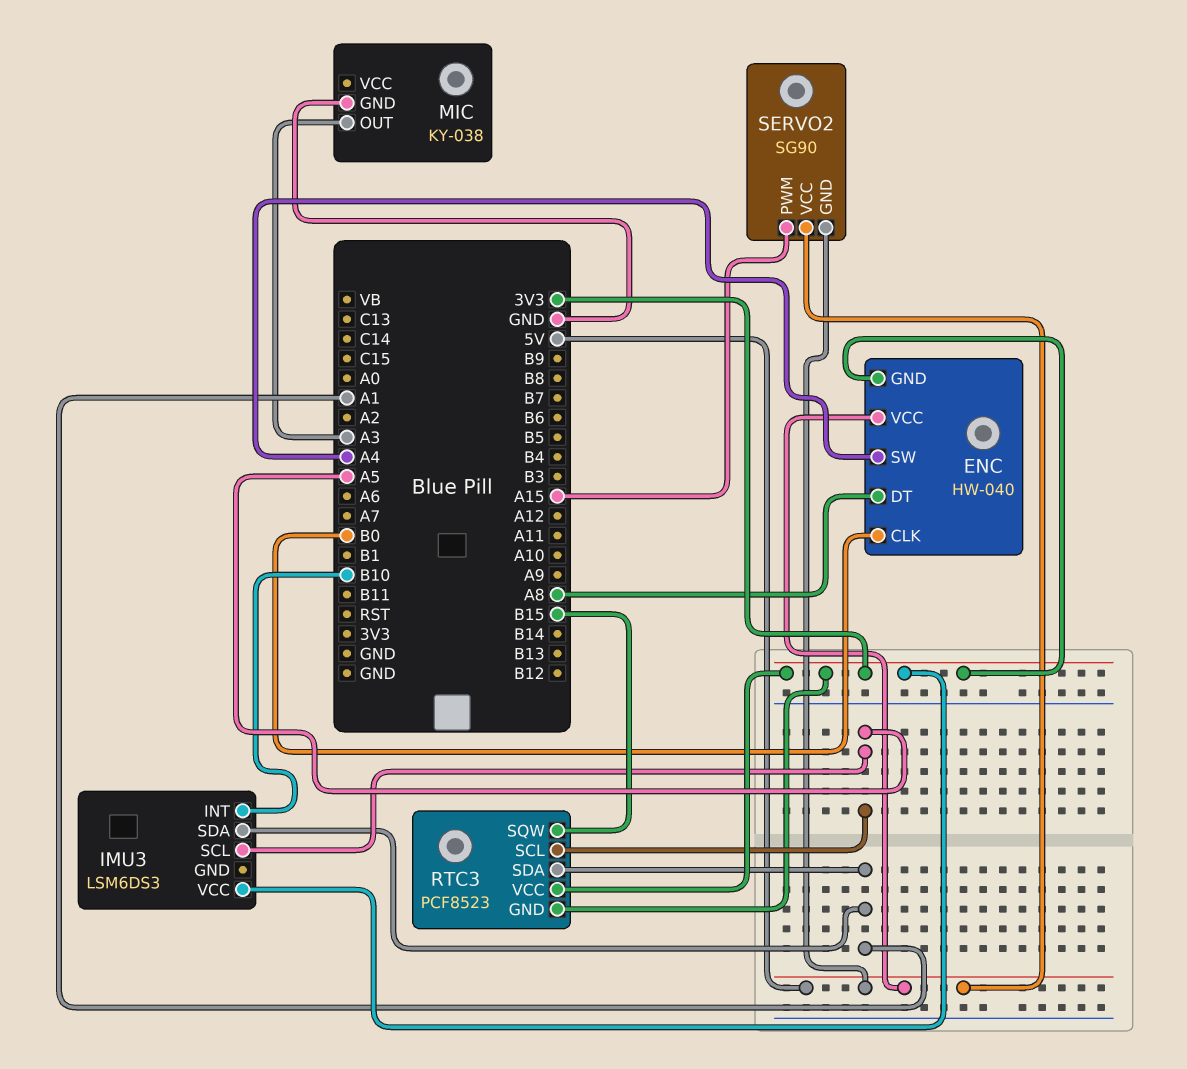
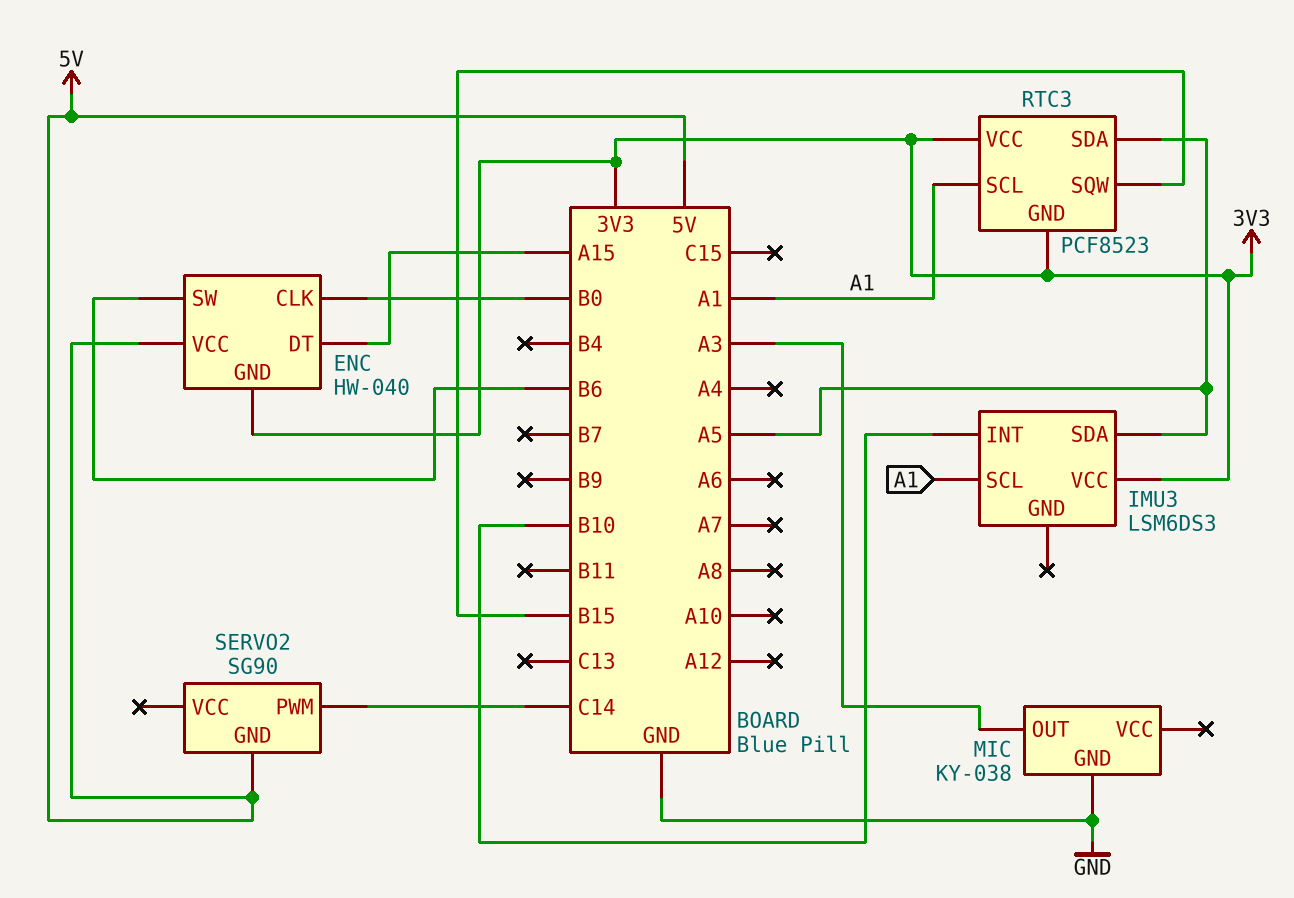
ENC pin DT: A8 -> A15
ENC pin SW: A4 -> B6
IMU3 pin SCL: A5 -> A1
IMU3 pin SDA: A1 -> A5
RTC3 pin SCL: A5 -> A1
RTC3 pin SDA: A1 -> A5
SERVO2 pin PWM: A15 -> C14
SERVO2 pin VCC: 5V -> none

